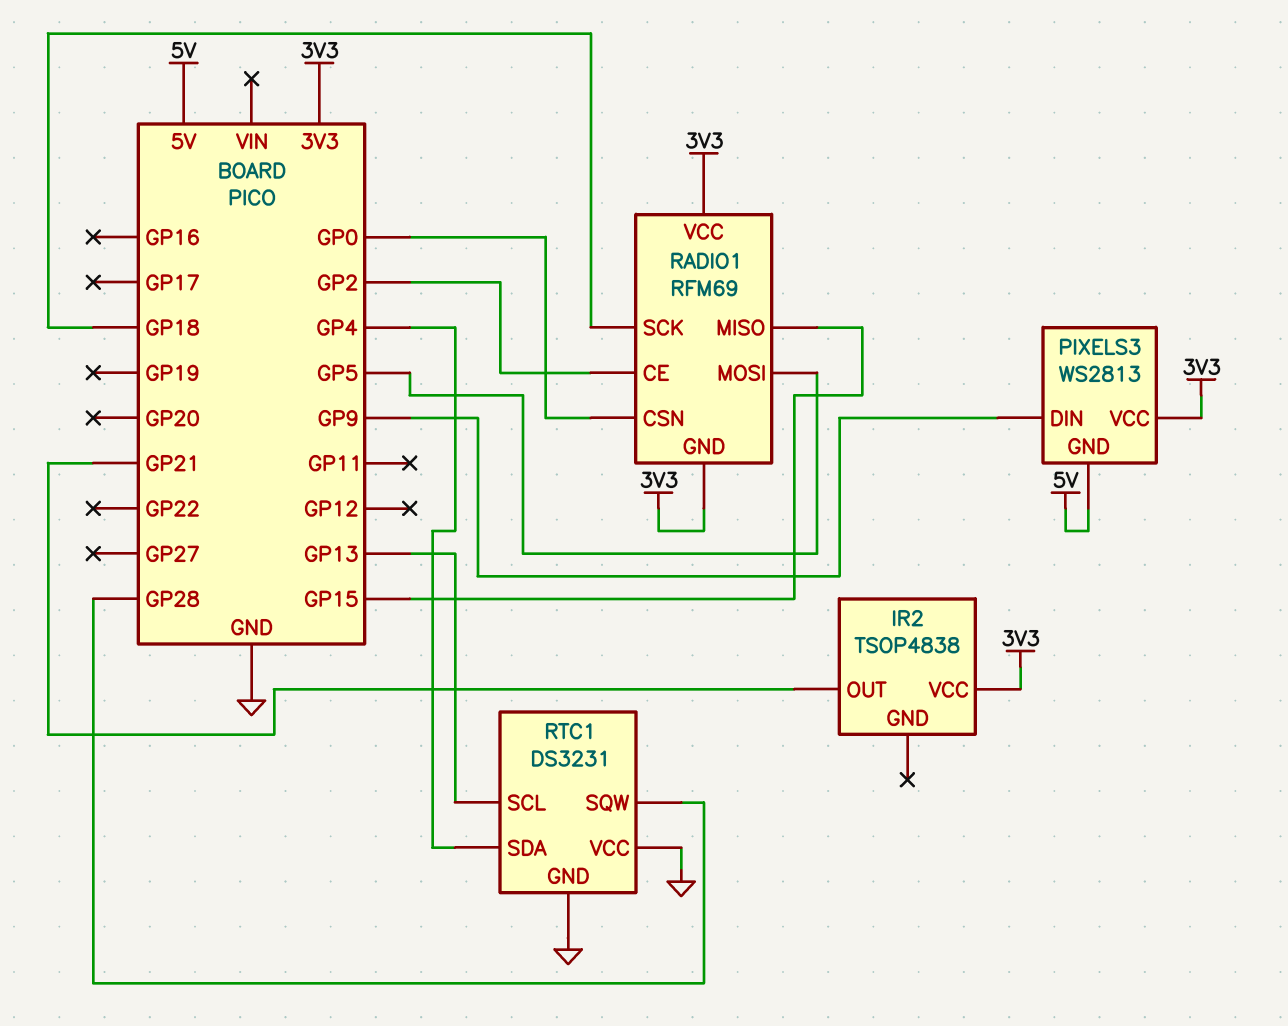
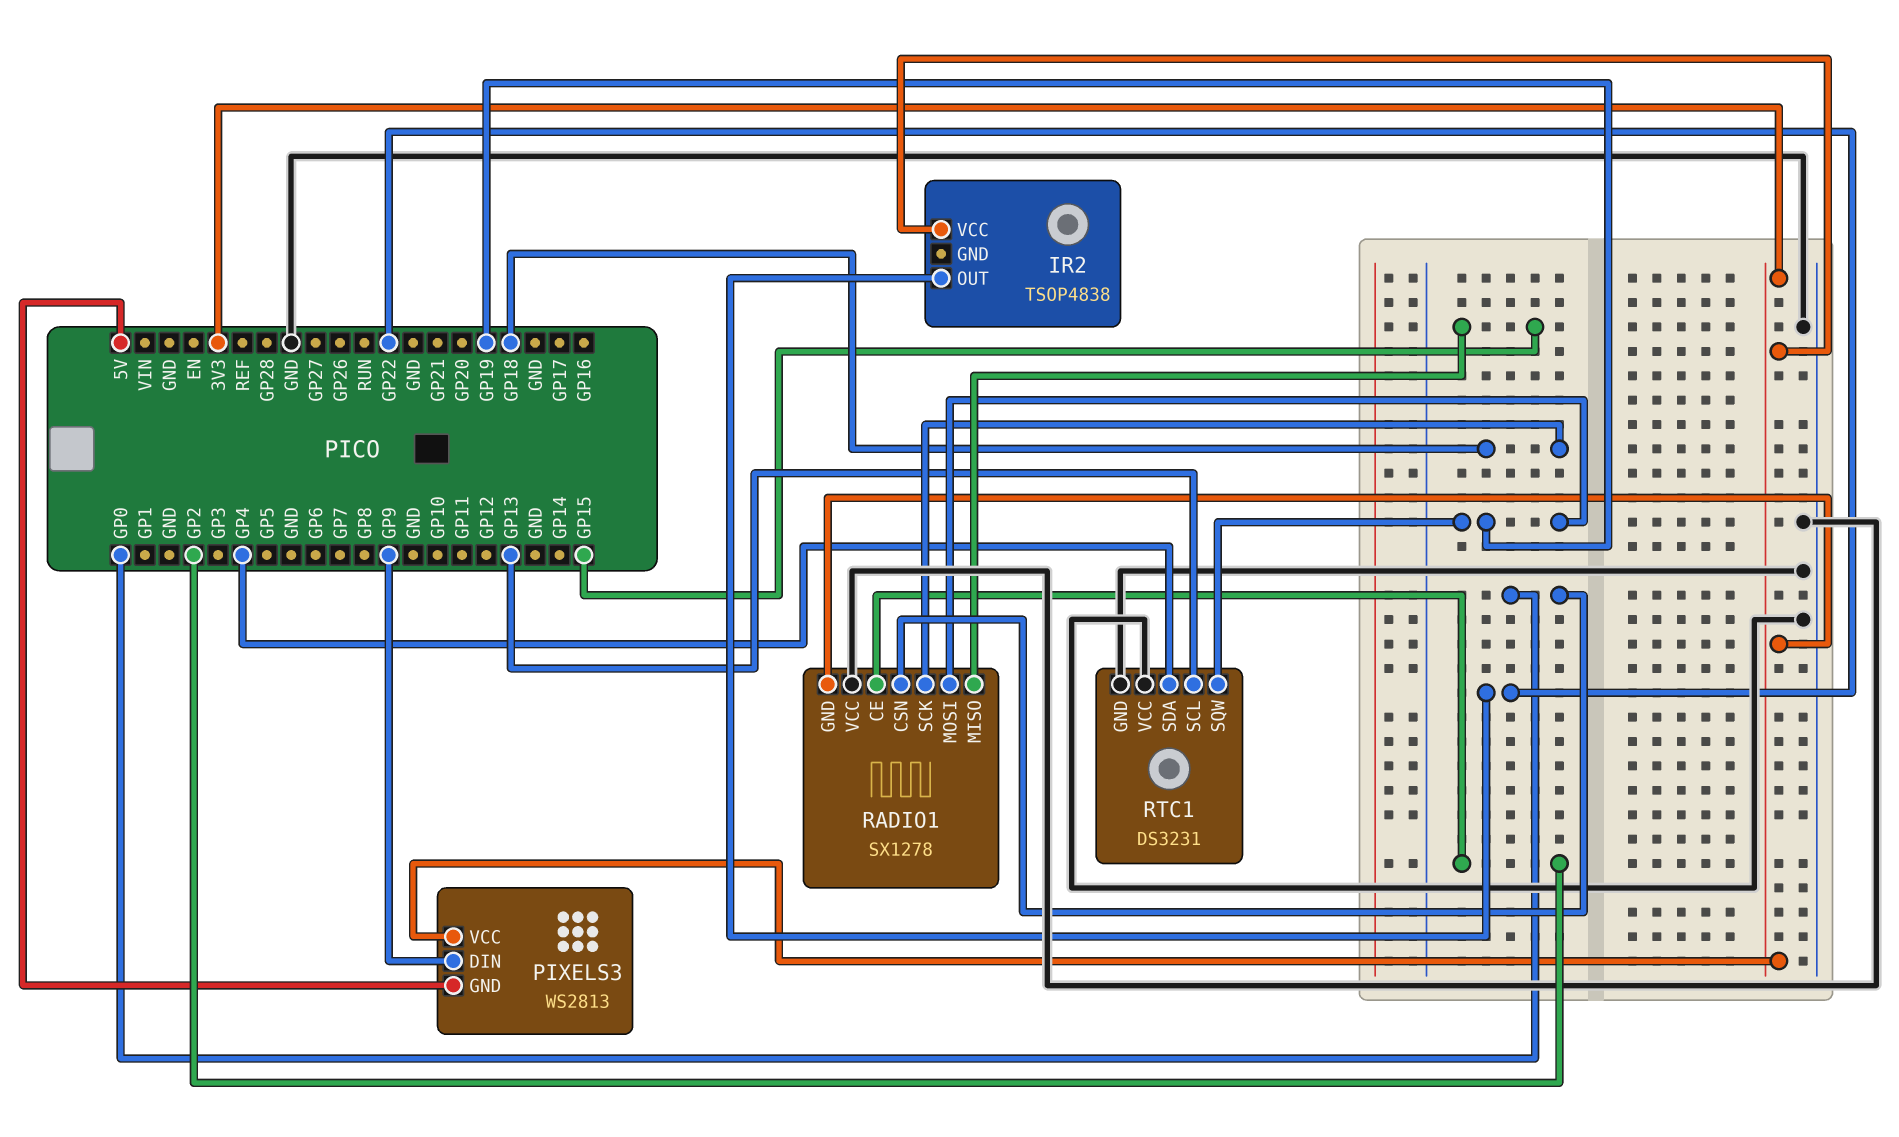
IR2 pin OUT: GP21 -> GP22
RADIO1: RFM69 -> SX1278
RADIO1 pin MOSI: GP5 -> GP19
RADIO1 pin VCC: 3V3 -> GND
RTC1 pin SQW: GP28 -> GP19

